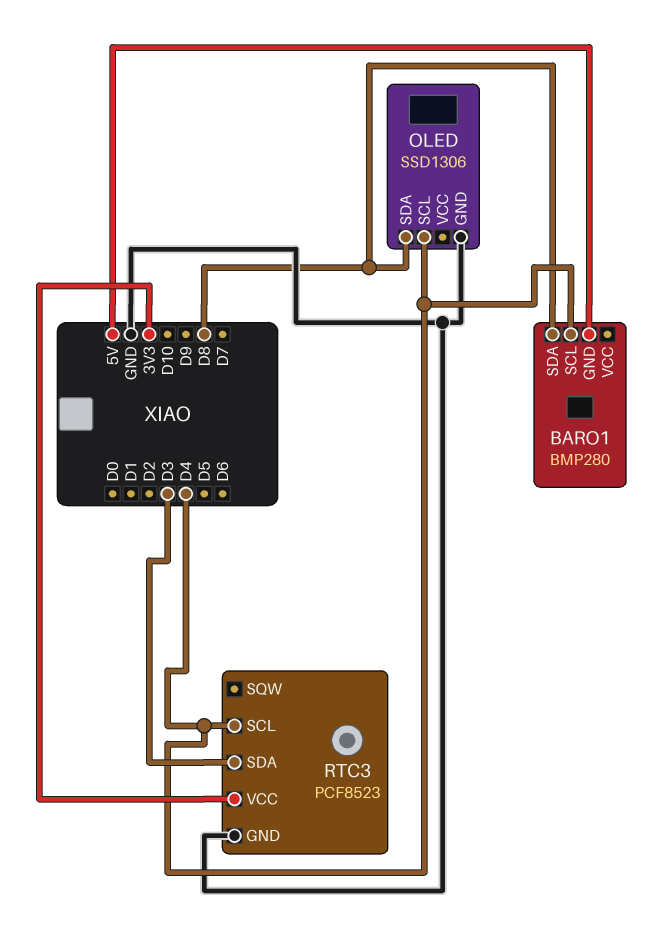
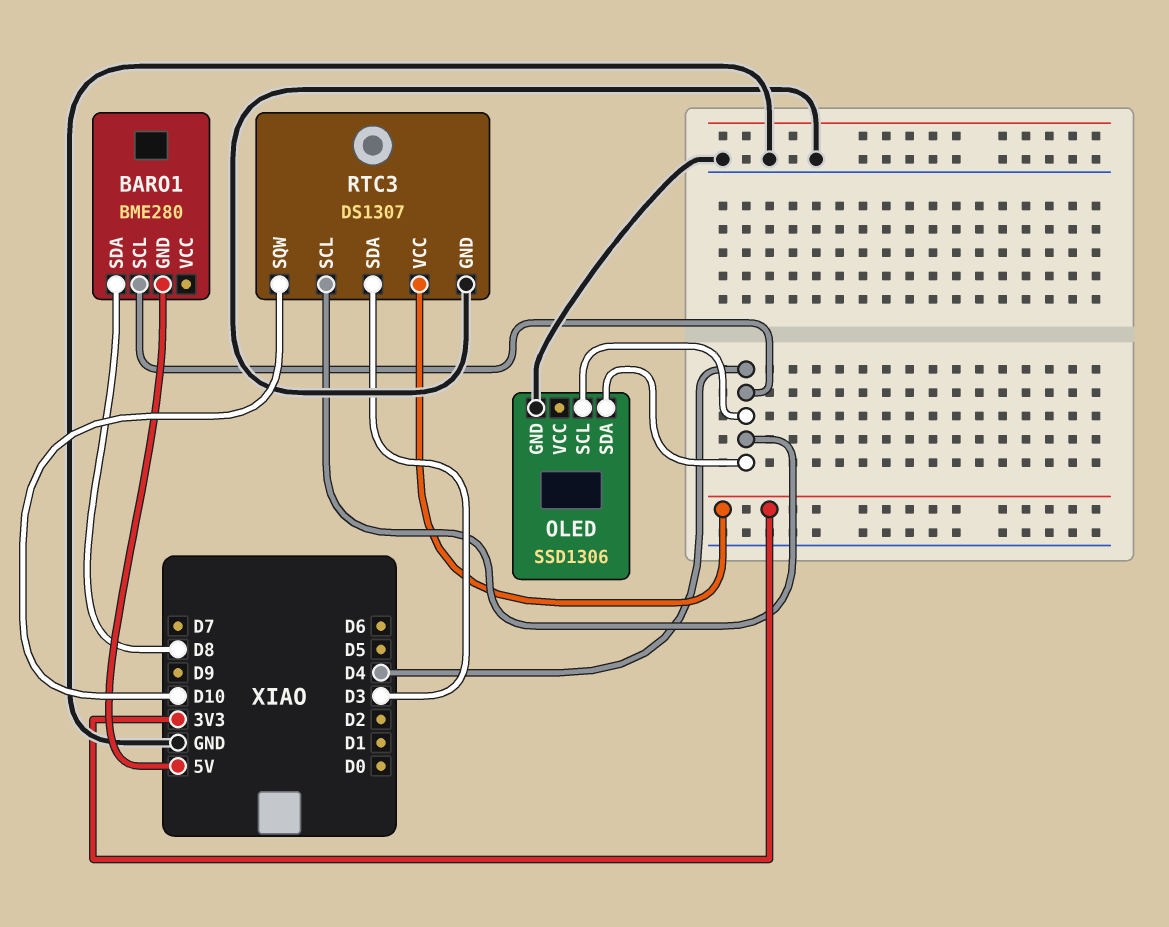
BARO1: BMP280 -> BME280
OLED pin SDA: D8 -> D4
RTC3: PCF8523 -> DS1307
RTC3 pin SQW: none -> D10

